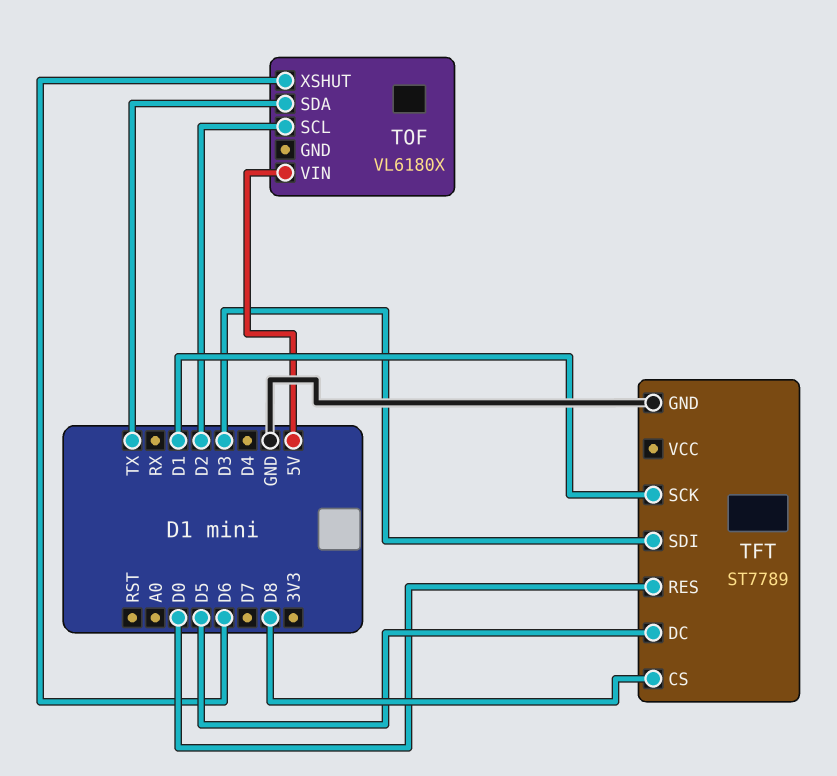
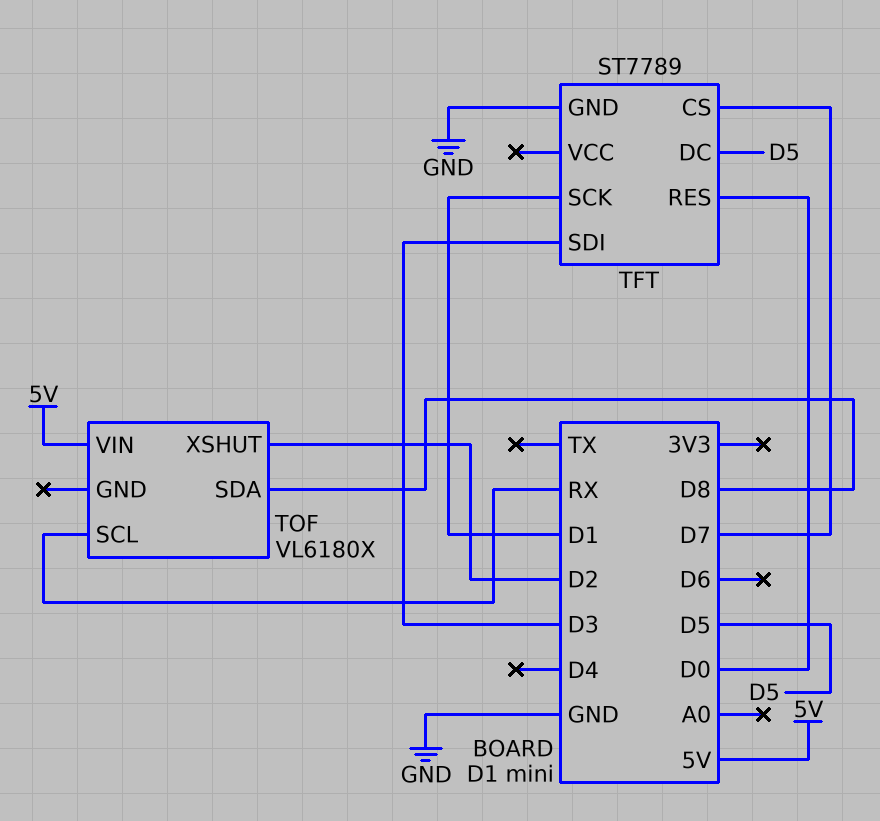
TFT pin CS: D8 -> D7
TOF pin SCL: D2 -> RX
TOF pin SDA: TX -> D8
TOF pin XSHUT: D6 -> D2

